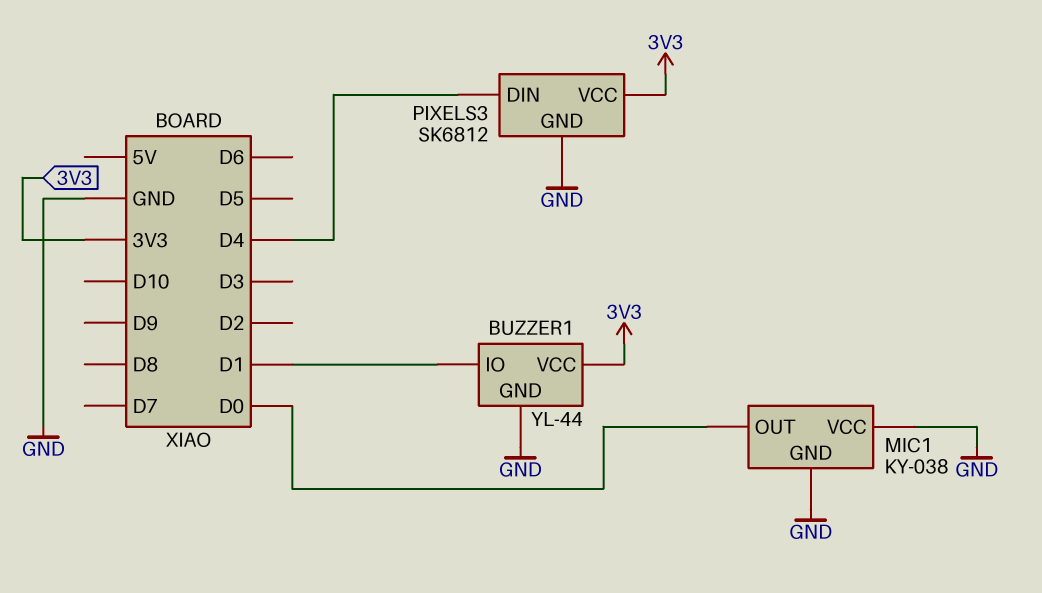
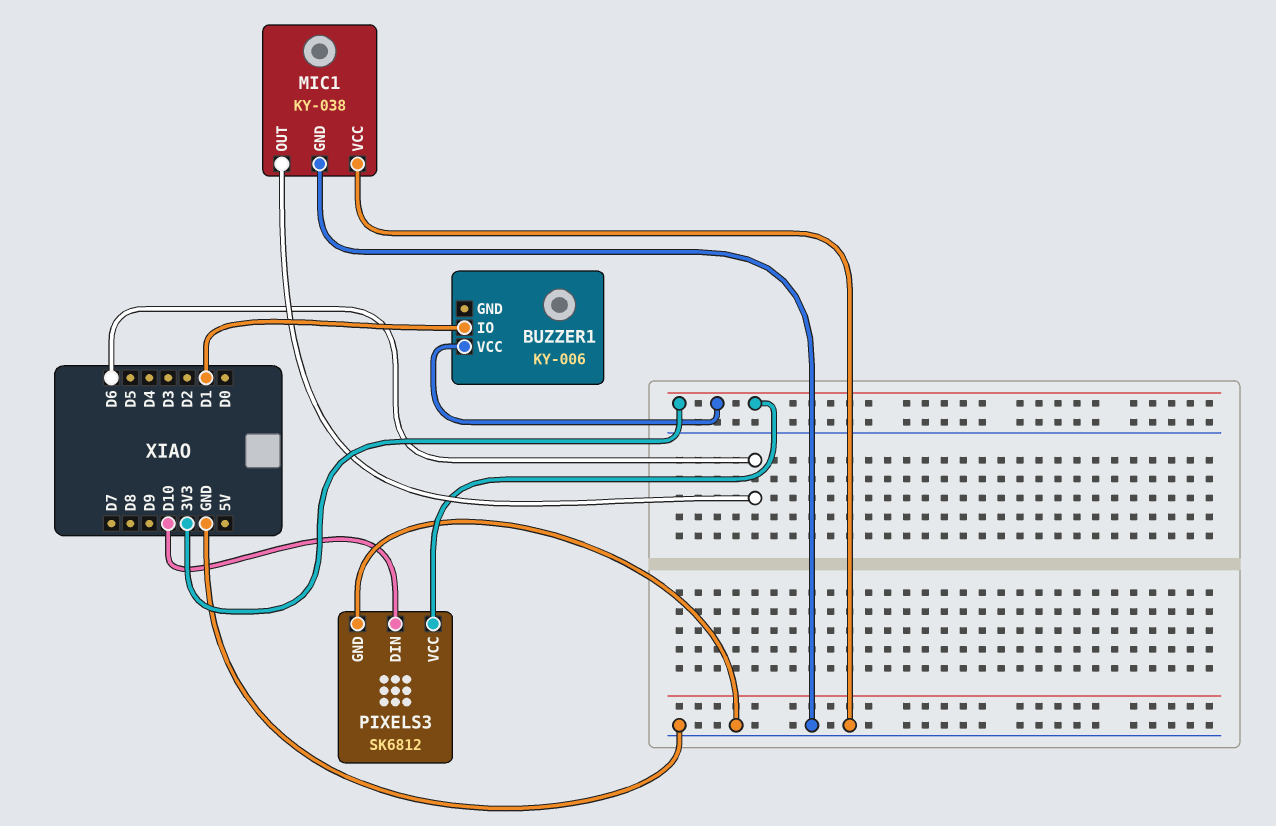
BUZZER1: YL-44 -> KY-006
BUZZER1 pin GND: GND -> none
MIC1 pin OUT: D0 -> D6
PIXELS3 pin DIN: D4 -> D10

